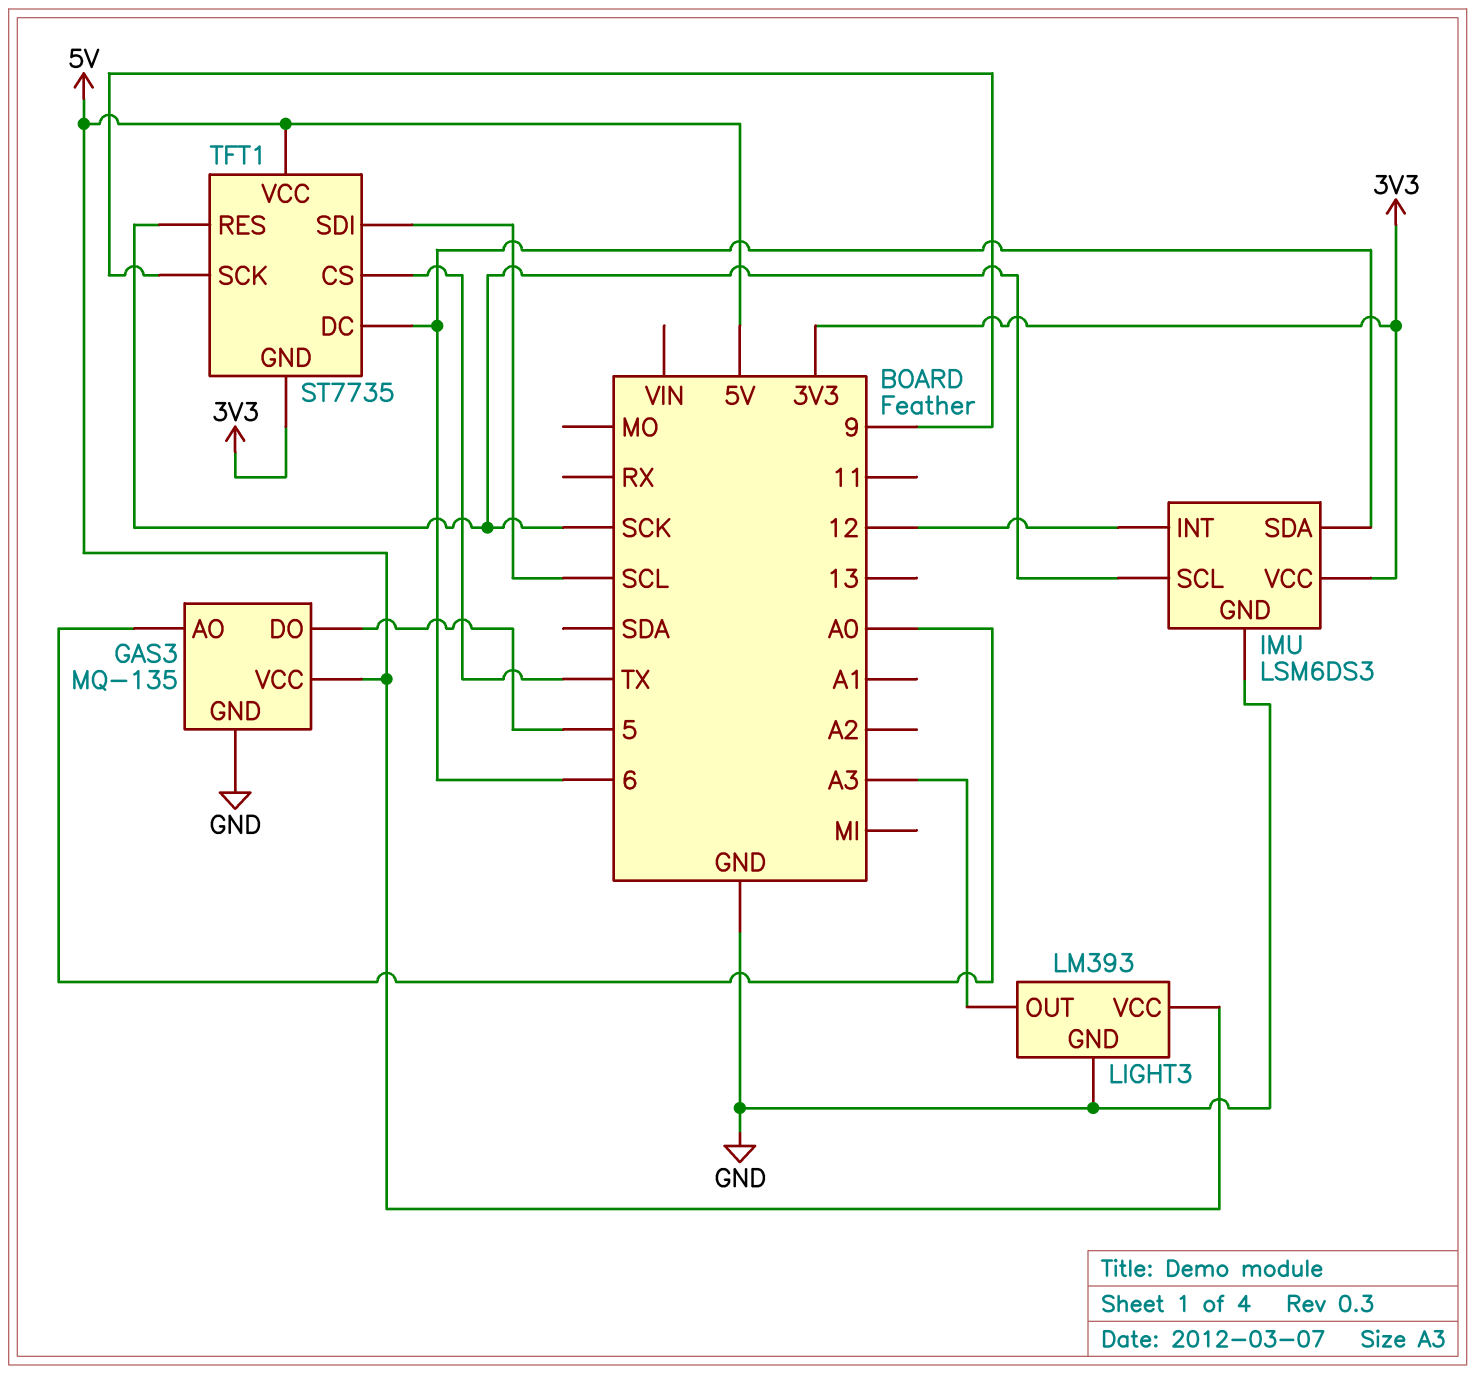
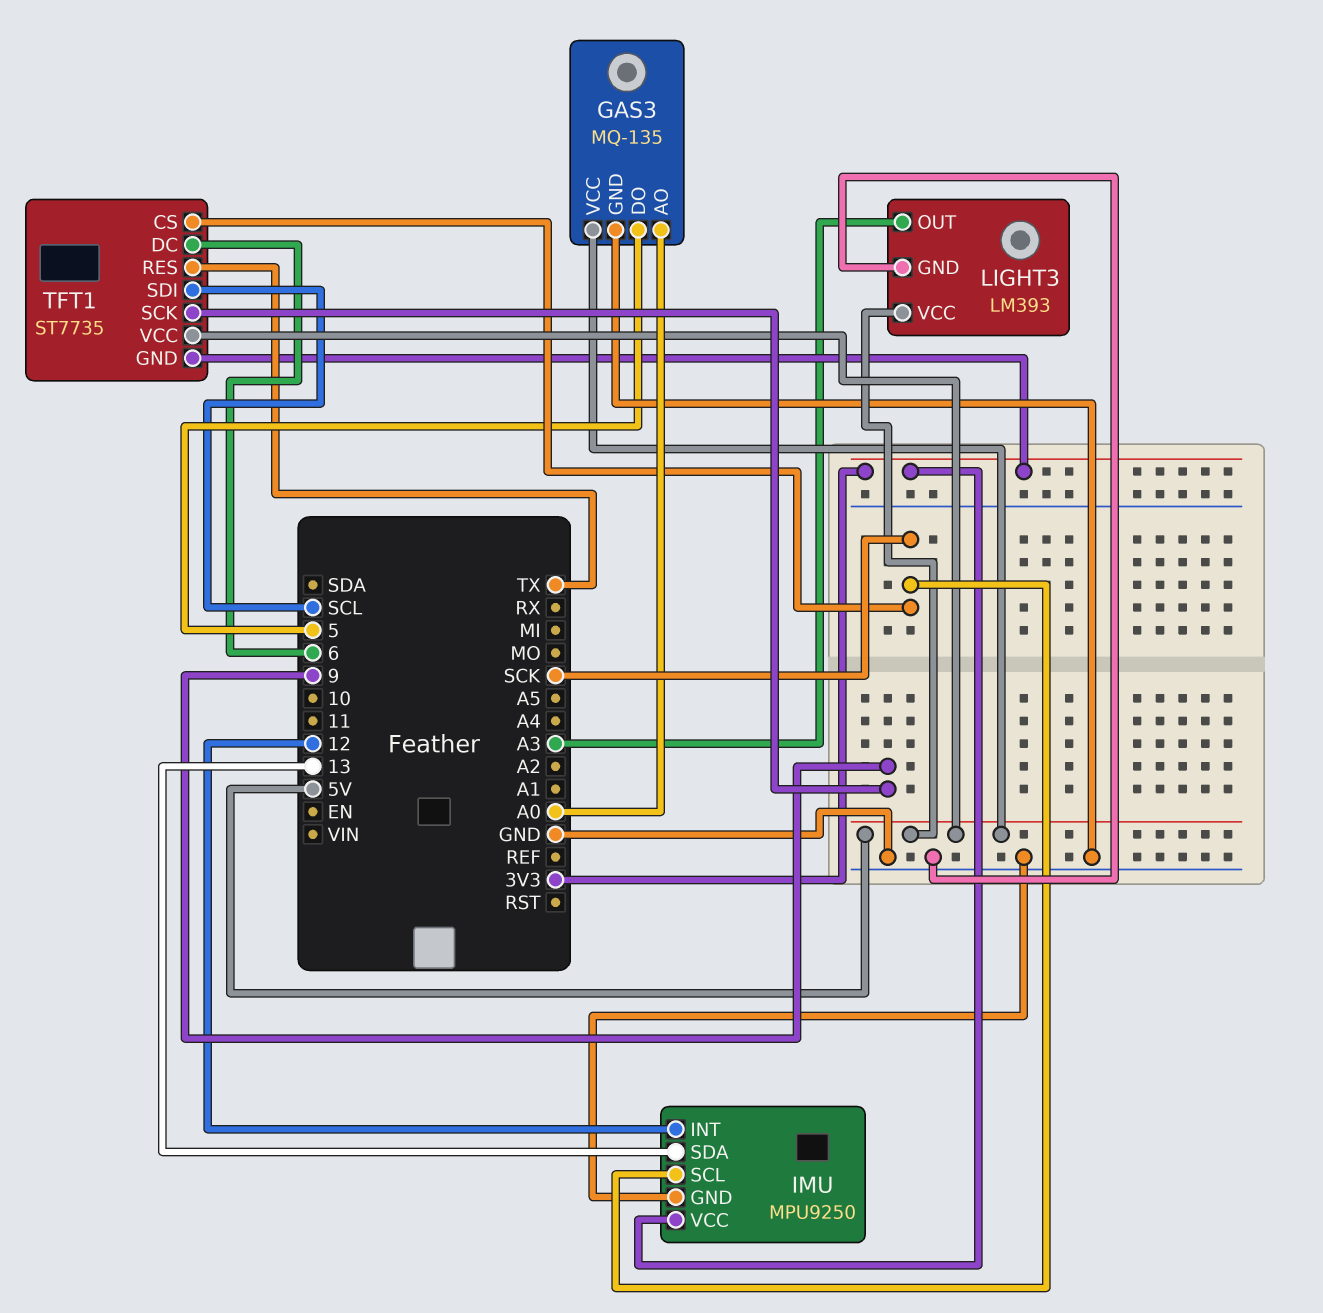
IMU: LSM6DS3 -> MPU9250
IMU pin SDA: 6 -> 13
TFT1 pin CS: TX -> SCK
TFT1 pin RES: SCK -> TX

